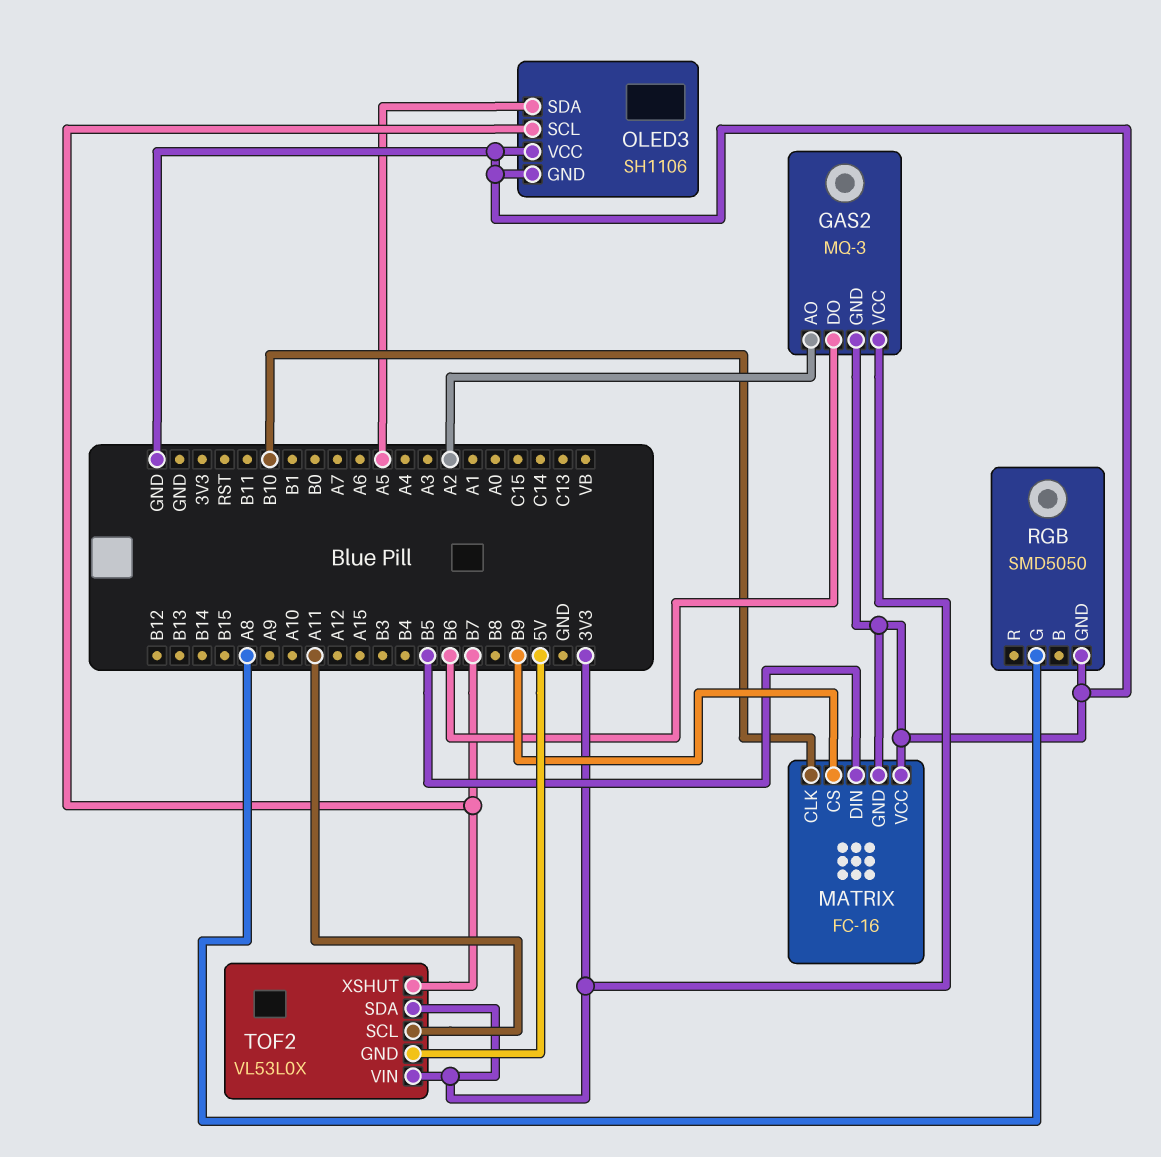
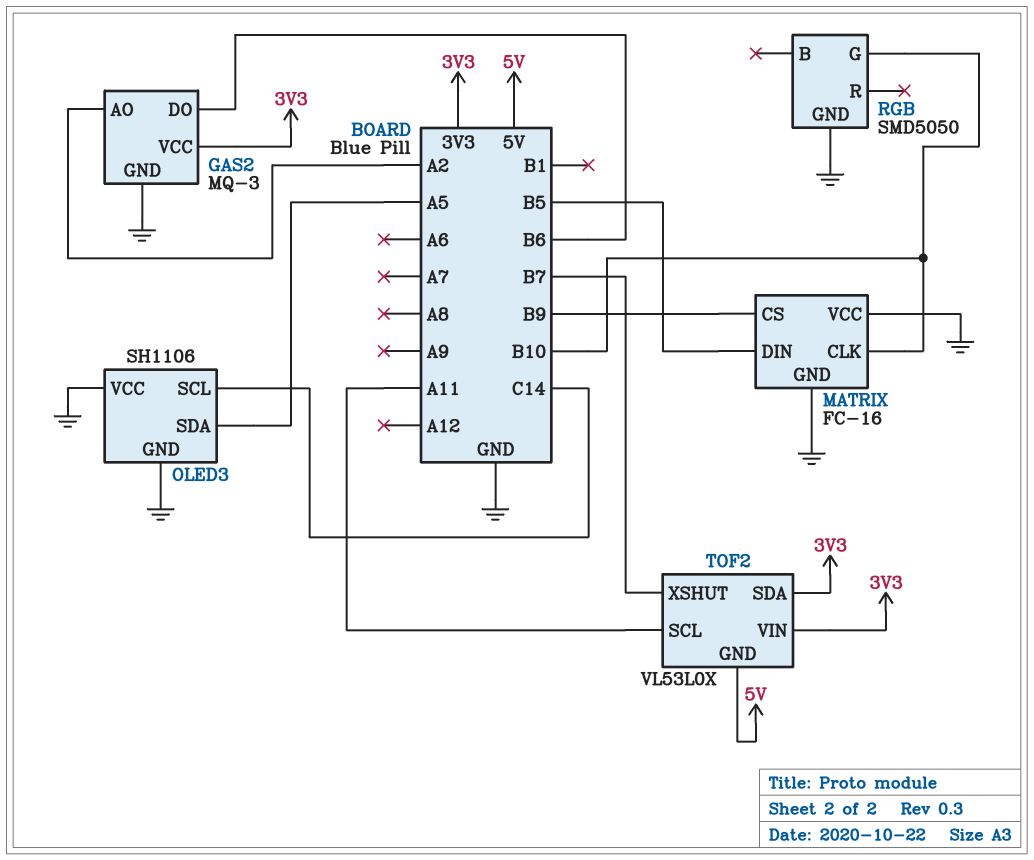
OLED3 pin SCL: B7 -> C14
RGB pin G: A8 -> B10

